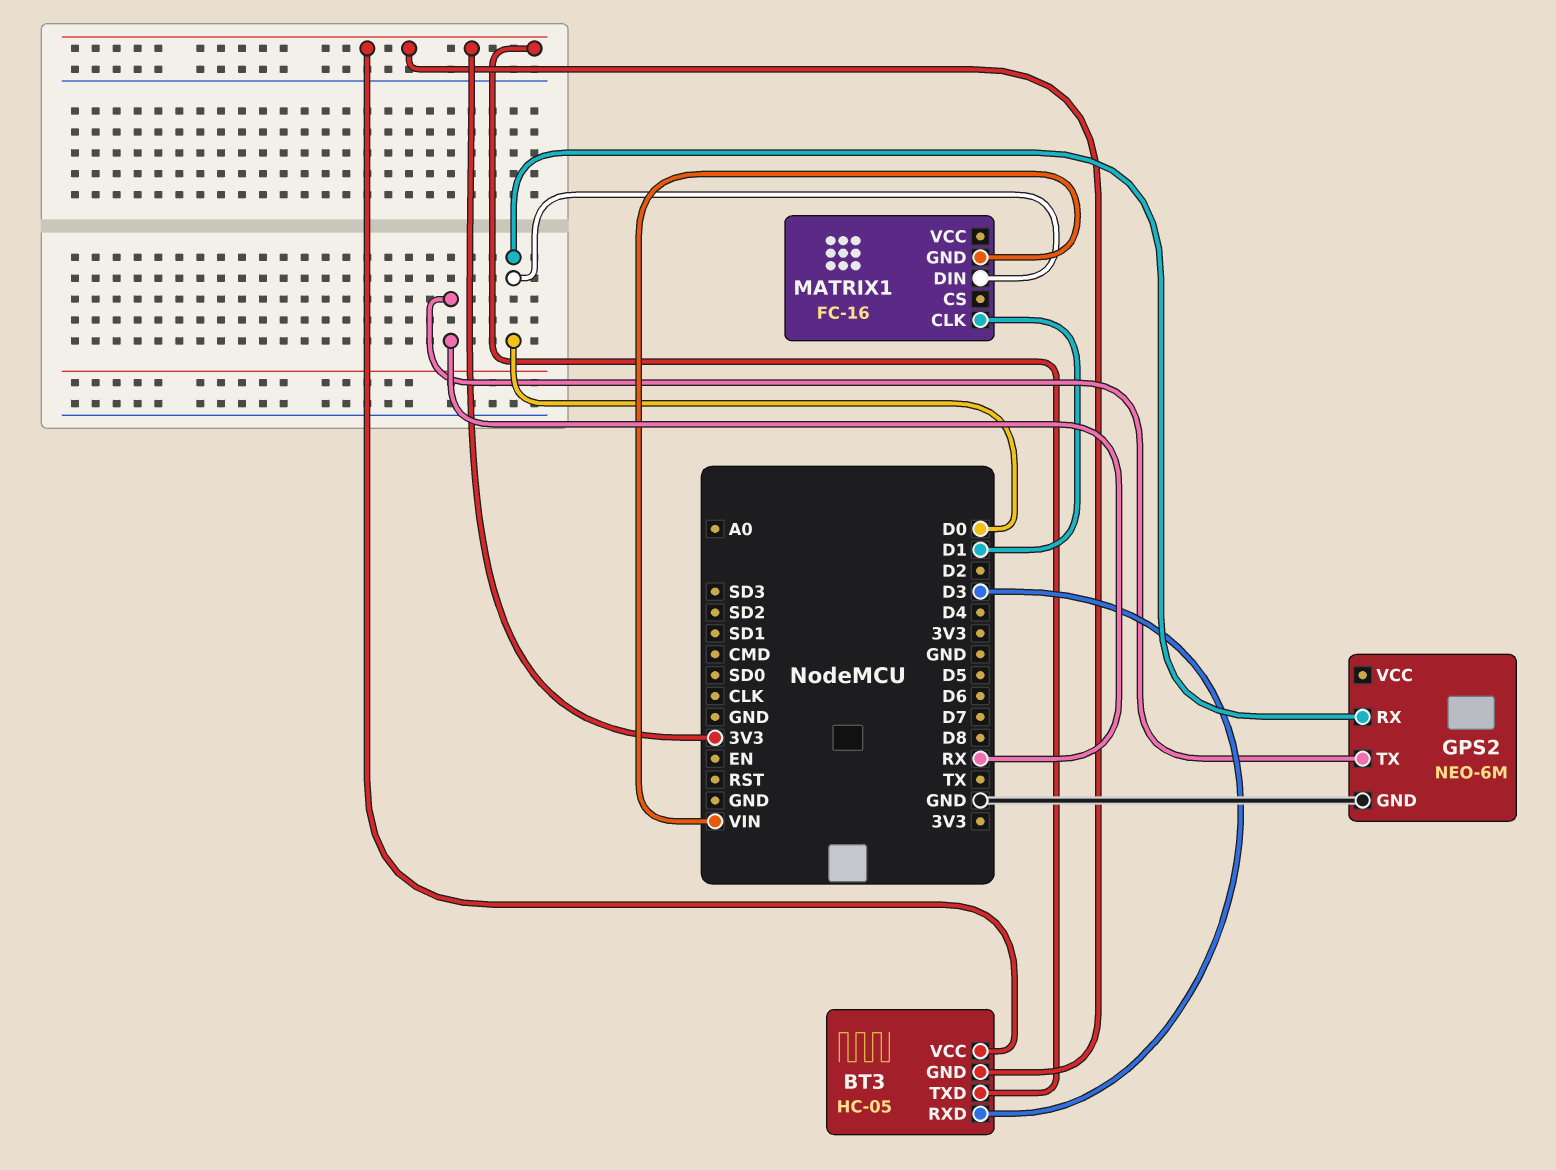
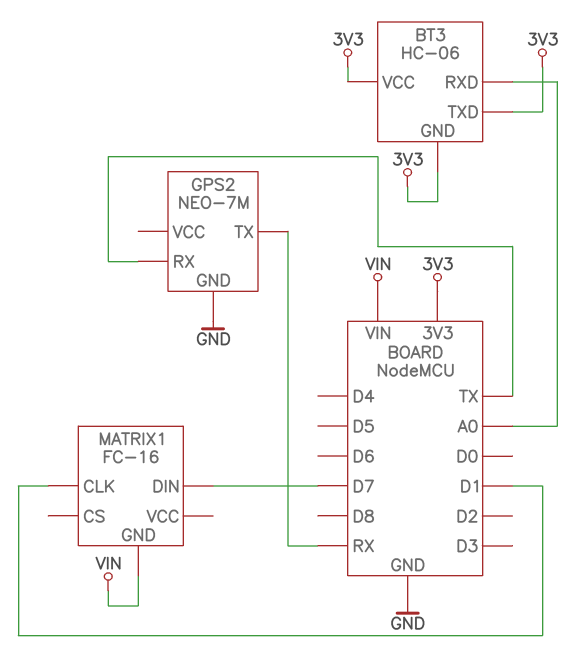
BT3: HC-05 -> HC-06
BT3 pin RXD: D3 -> A0
GPS2: NEO-6M -> NEO-7M
GPS2 pin RX: D0 -> TX
MATRIX1 pin DIN: D0 -> D7

